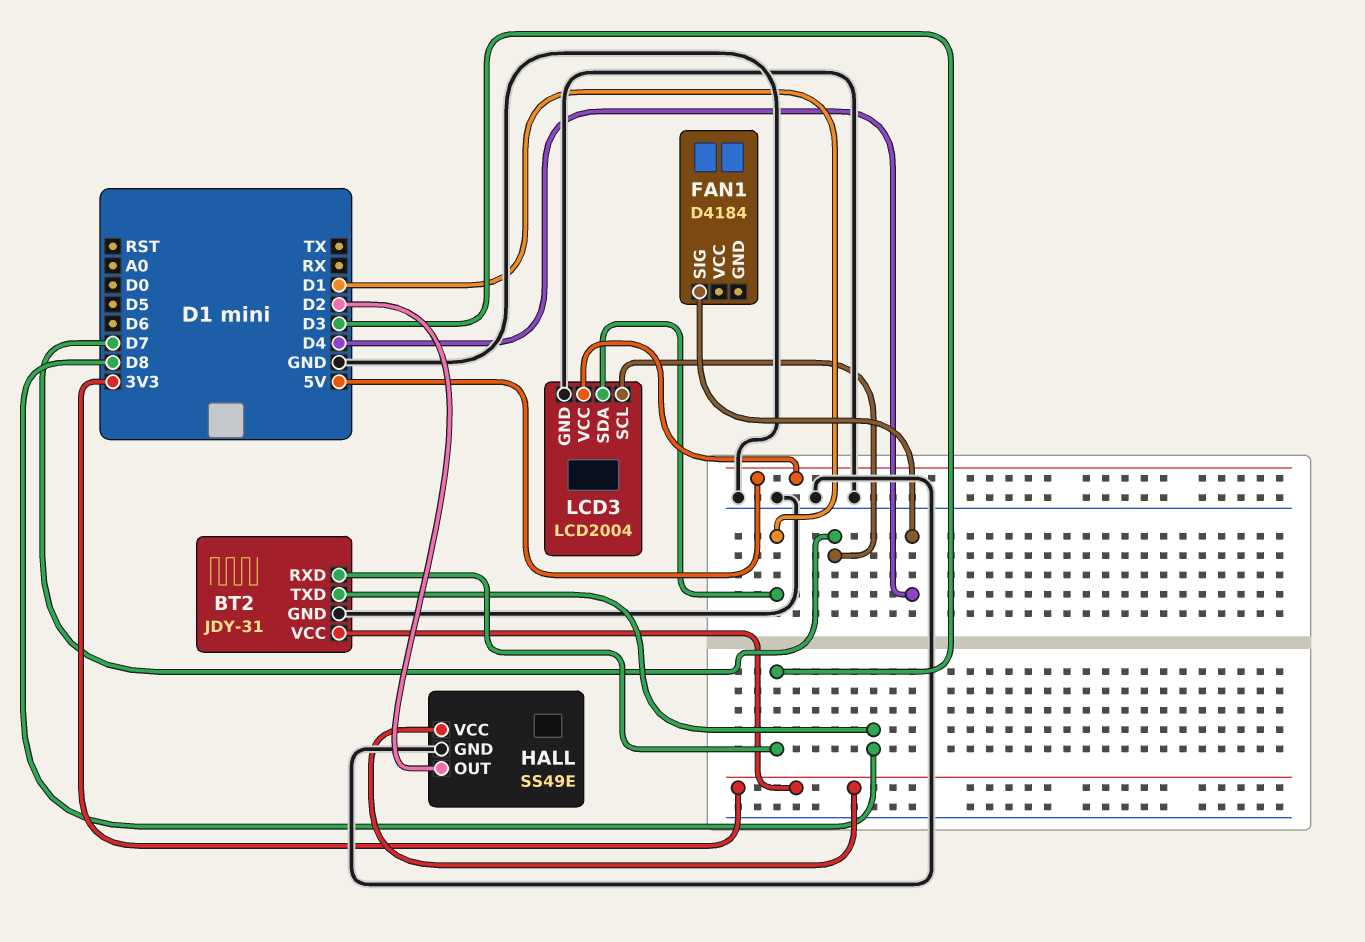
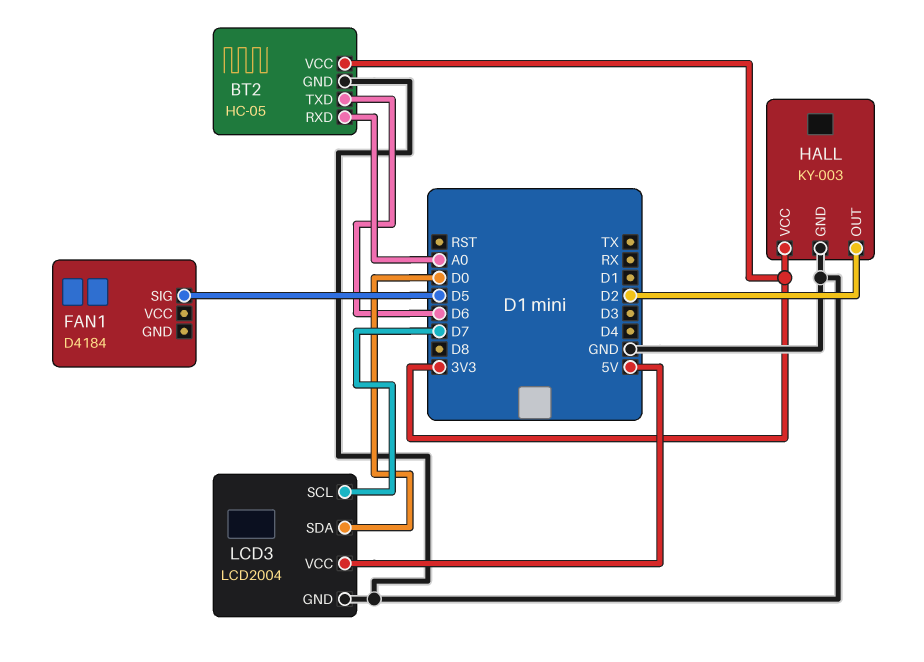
BT2: JDY-31 -> HC-05
BT2 pin RXD: D3 -> A0
BT2 pin TXD: D8 -> D6
FAN1 pin SIG: D4 -> D5
HALL: SS49E -> KY-003
LCD3 pin SDA: D1 -> D0

